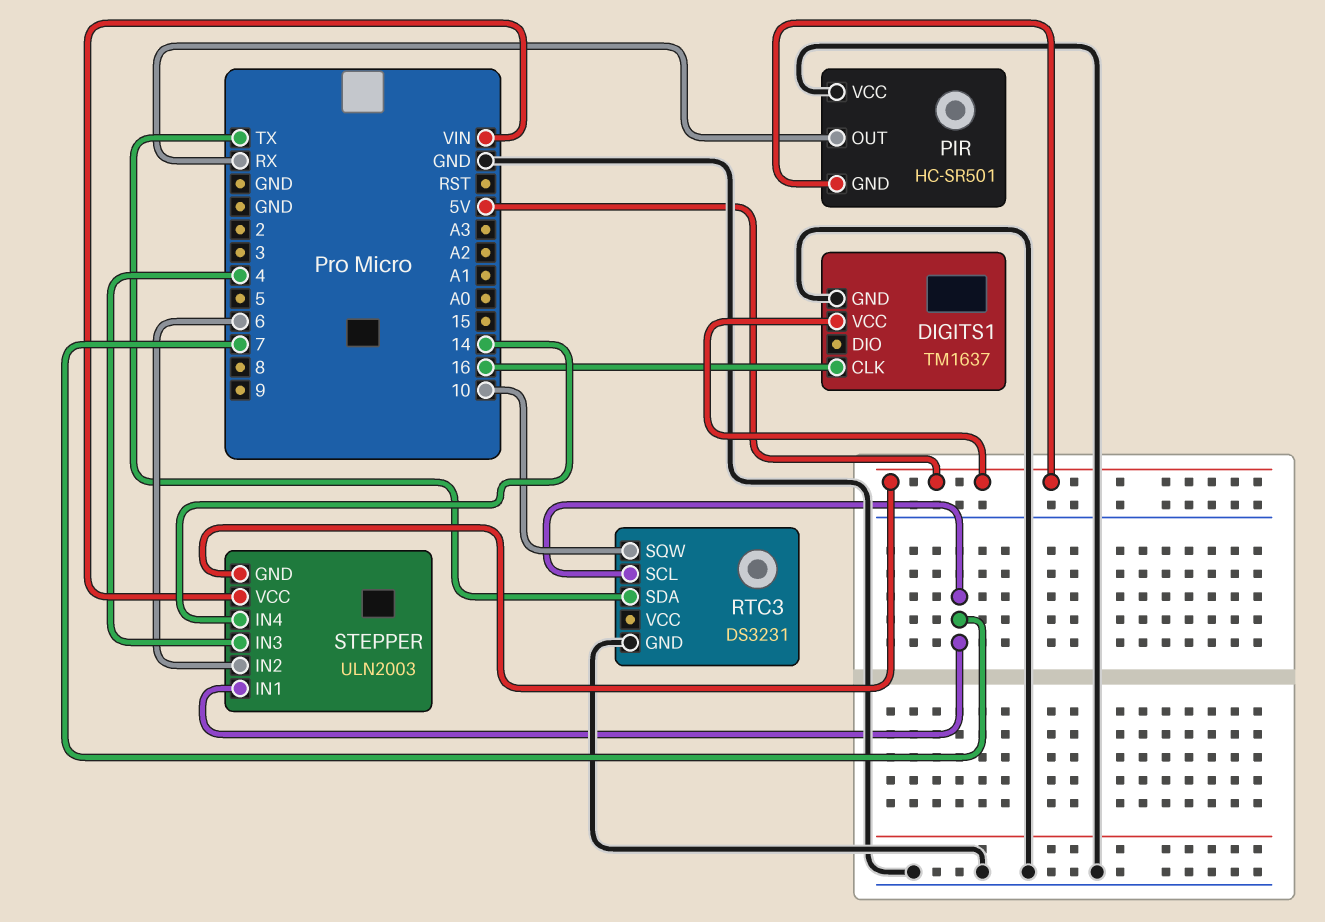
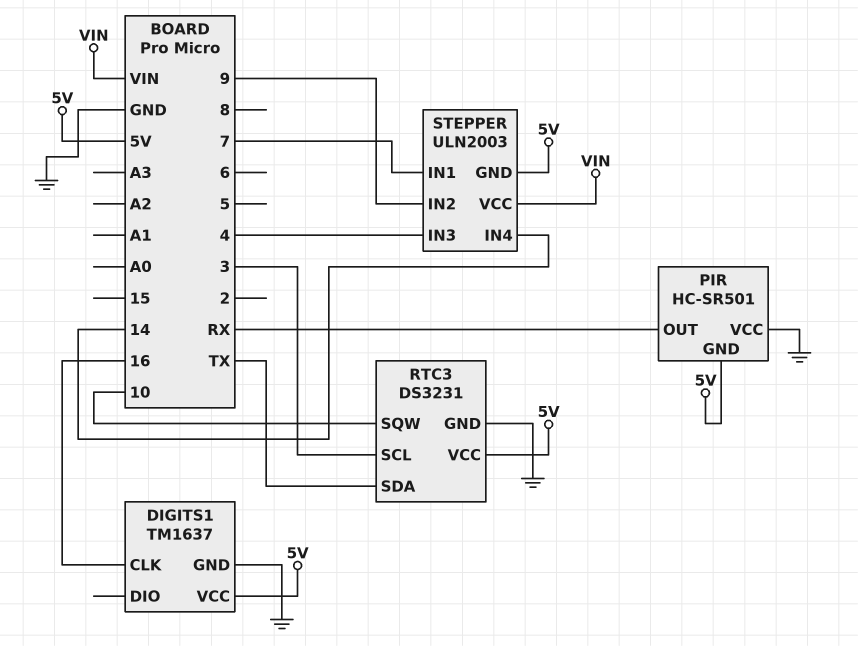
RTC3 pin SCL: 7 -> 3
RTC3 pin VCC: none -> 5V
STEPPER pin IN2: 6 -> 9

